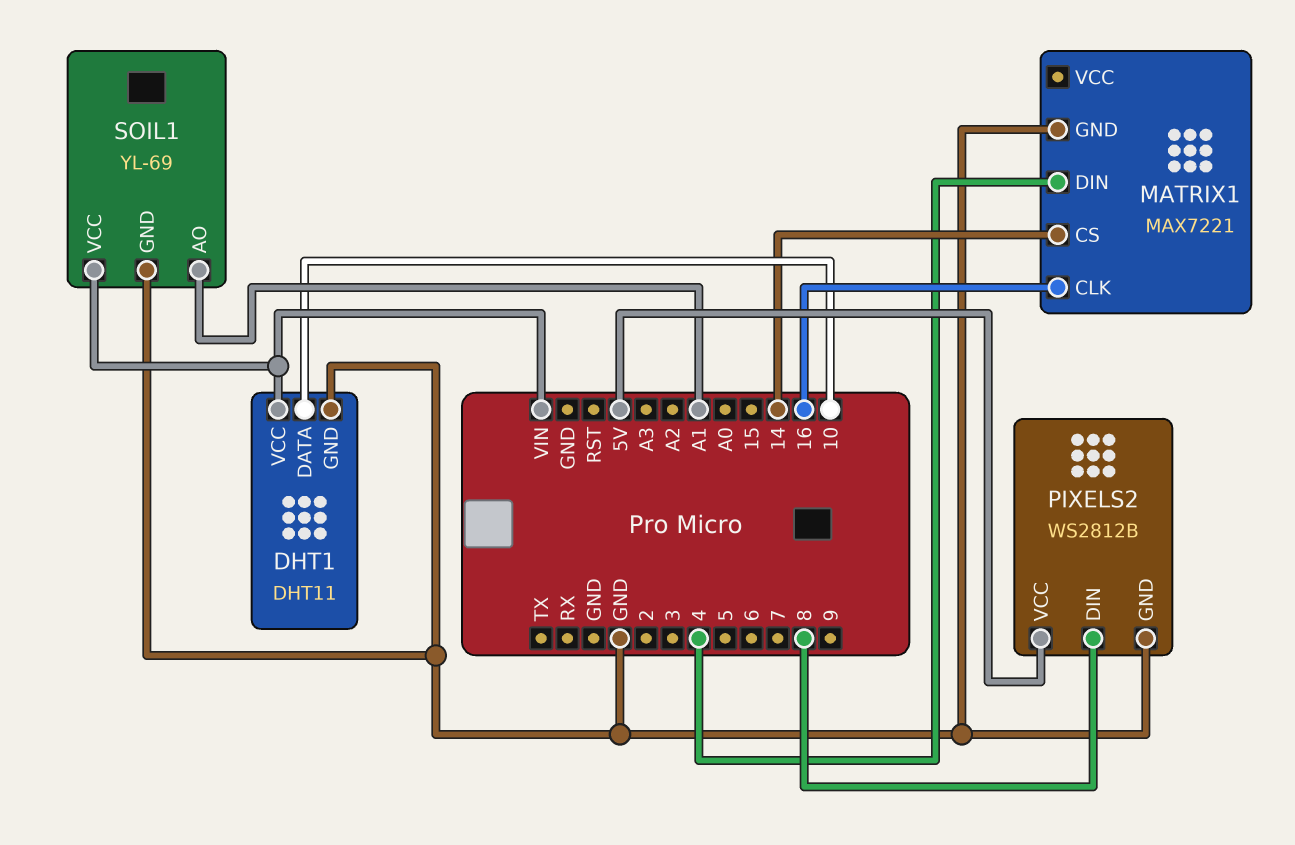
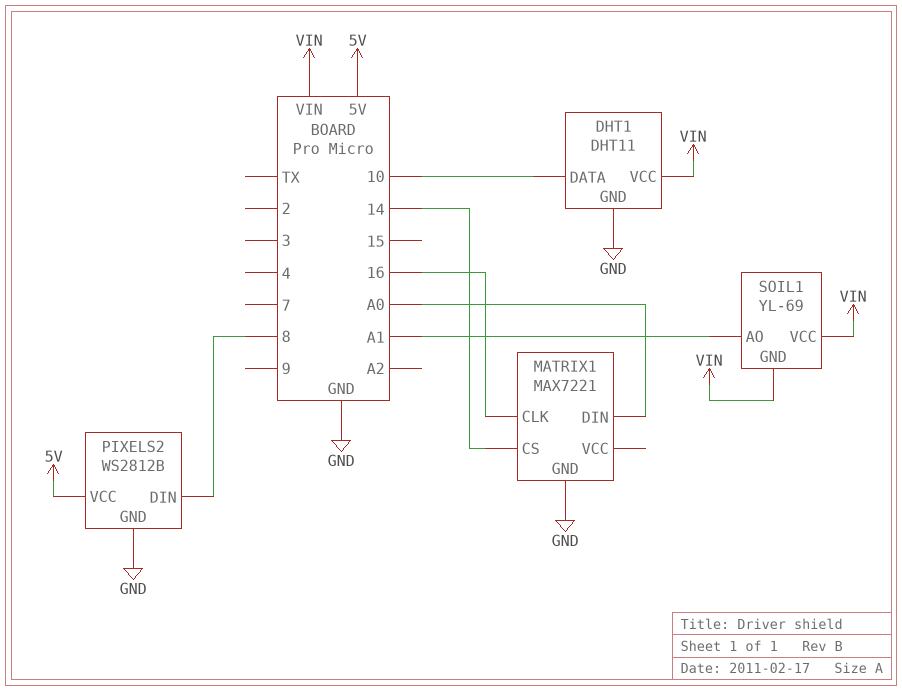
MATRIX1 pin DIN: 4 -> A0
SOIL1 pin GND: GND -> VIN

